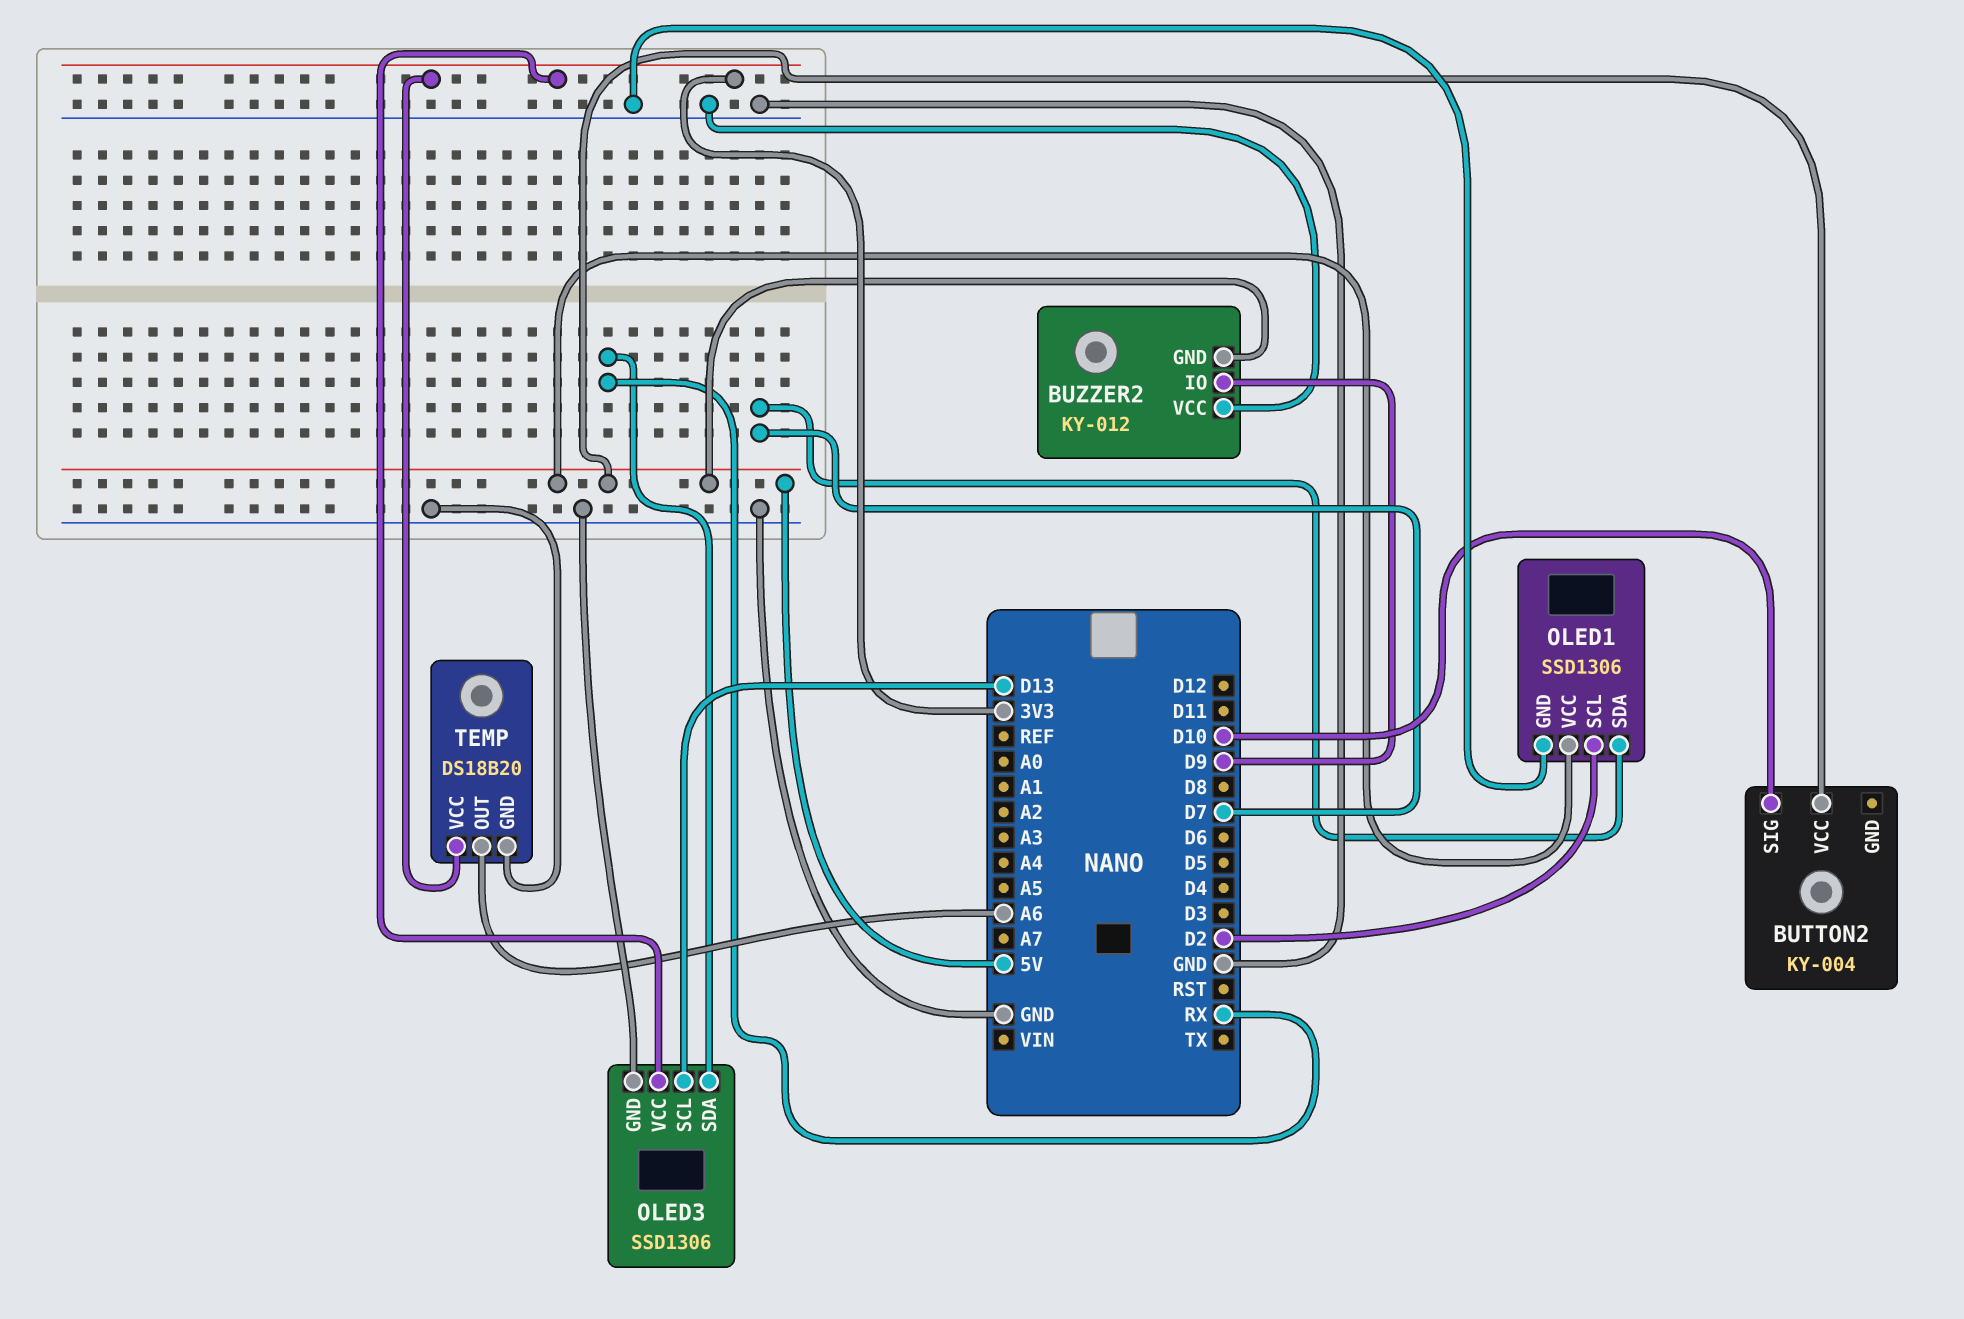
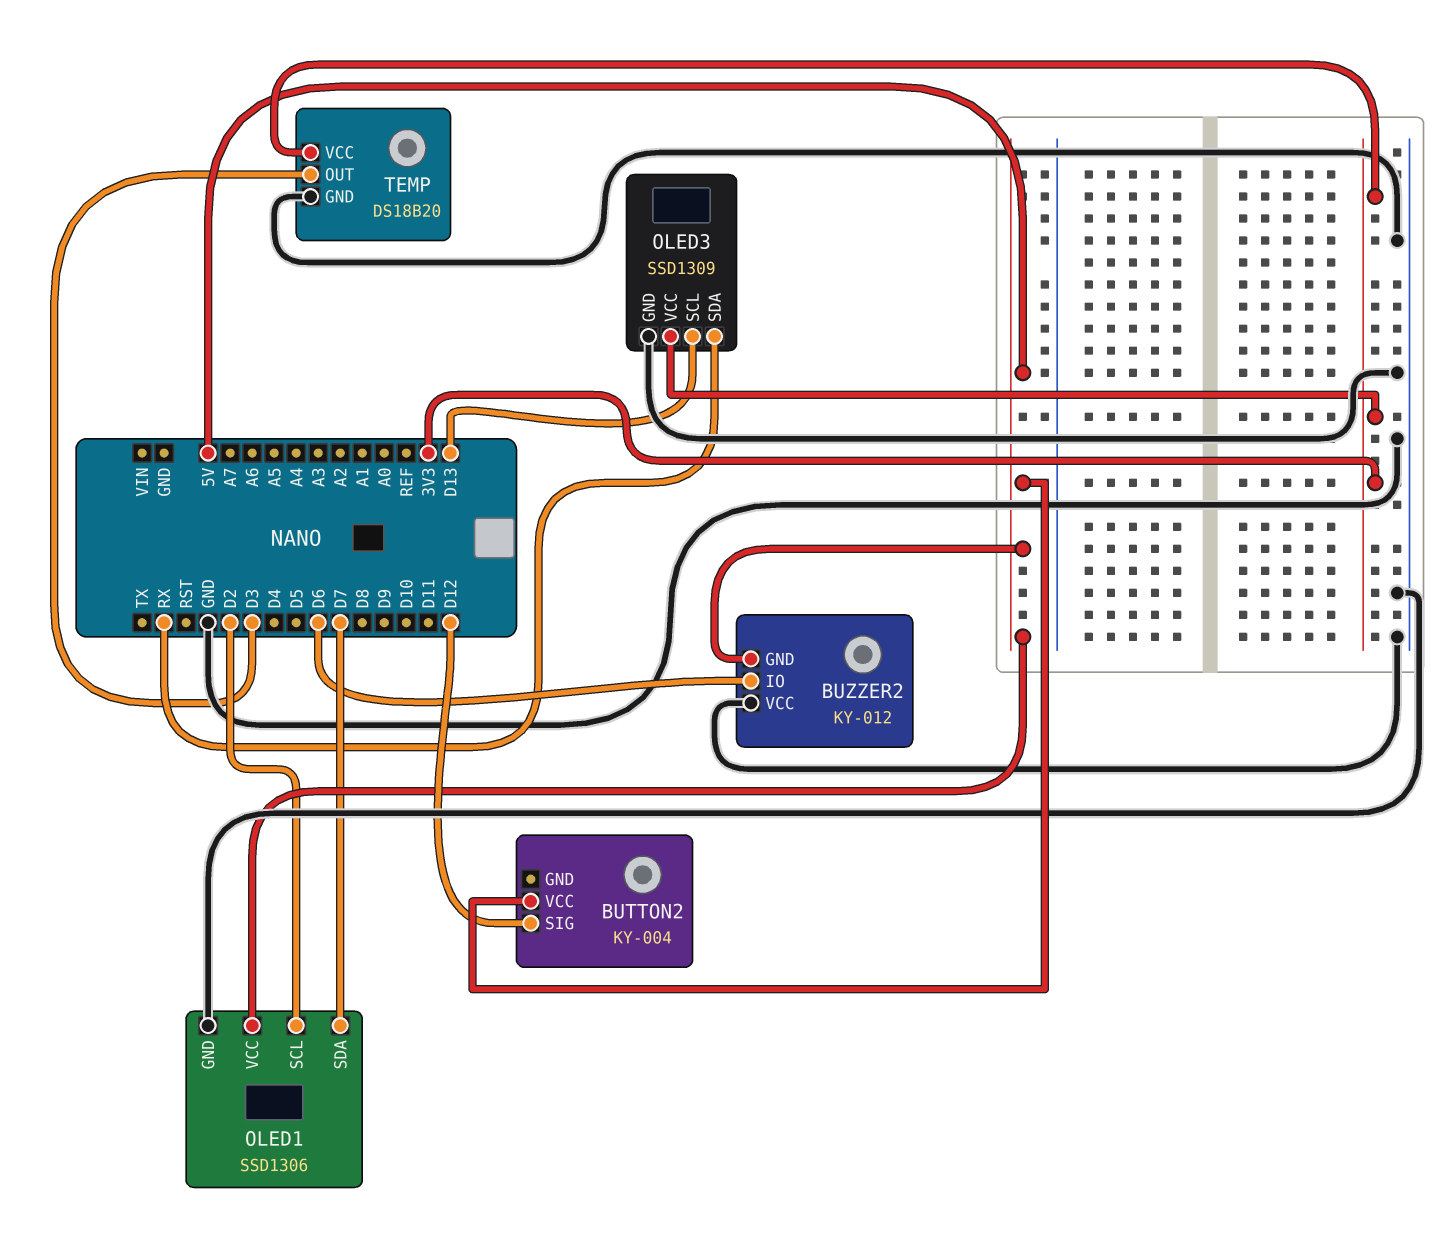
BUTTON2 pin SIG: D10 -> D12
BUZZER2 pin IO: D9 -> D6
OLED3: SSD1306 -> SSD1309
TEMP pin OUT: A6 -> D3

